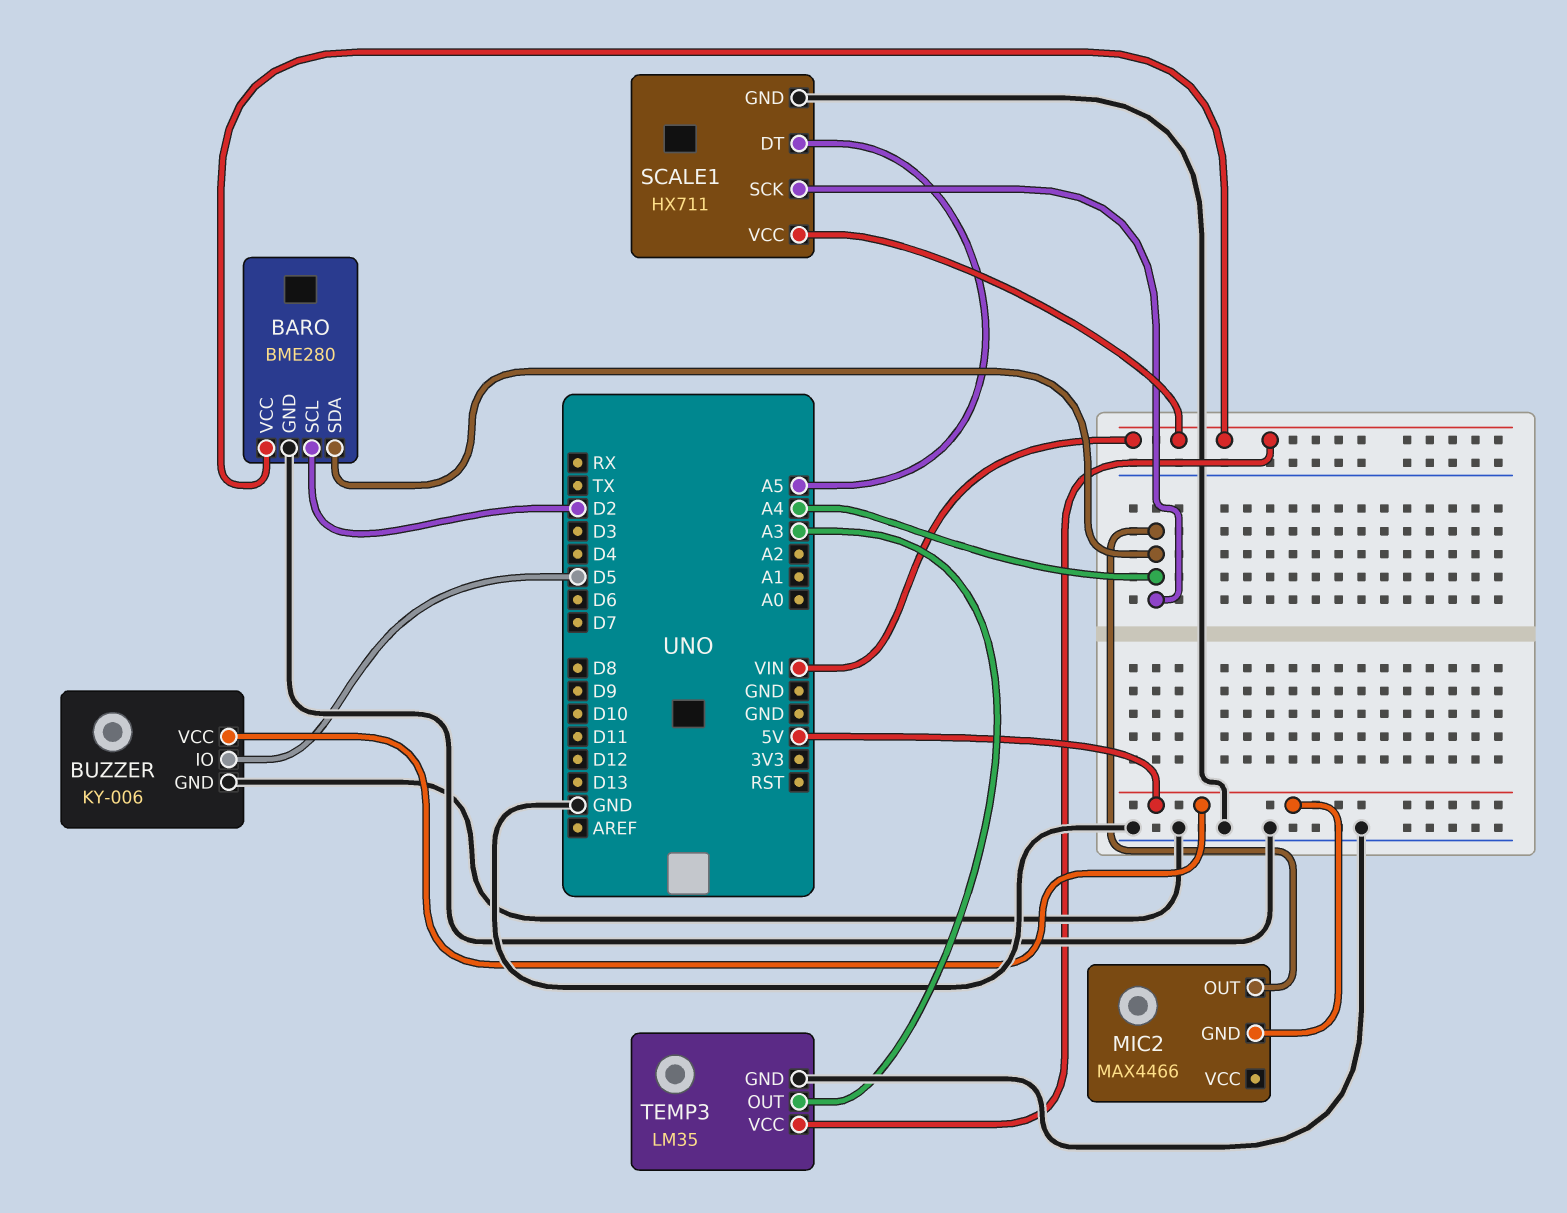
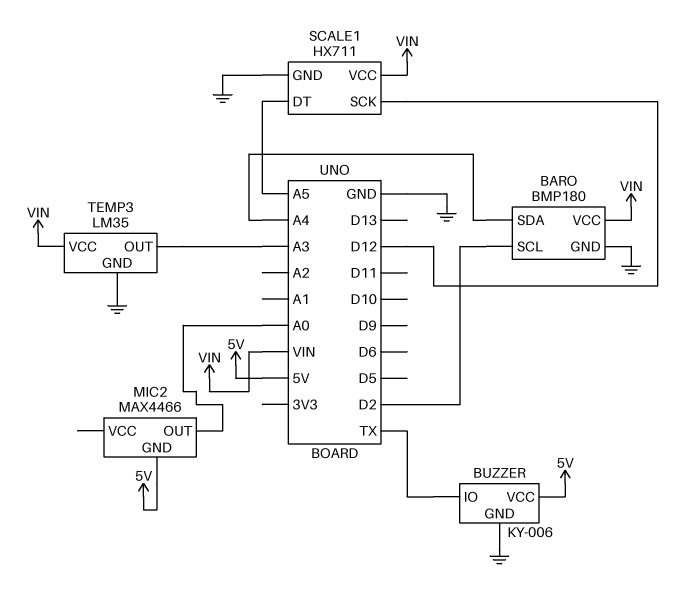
BARO: BME280 -> BMP180
BUZZER pin IO: D5 -> TX
MIC2 pin OUT: A4 -> A0
SCALE1 pin SCK: A4 -> D12

